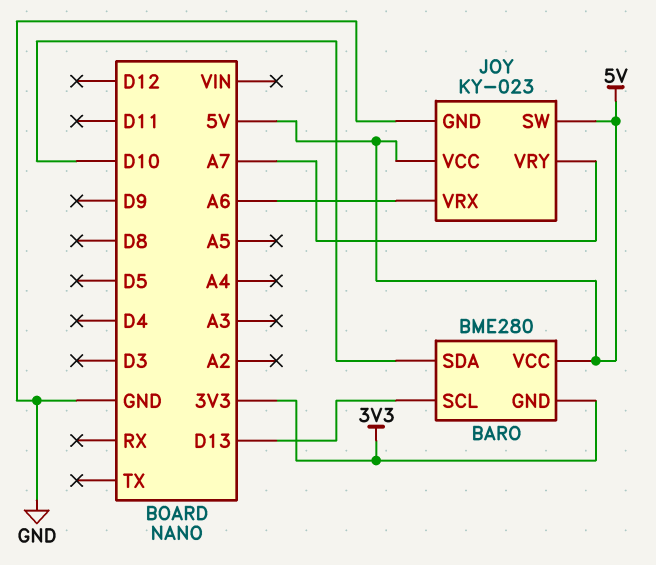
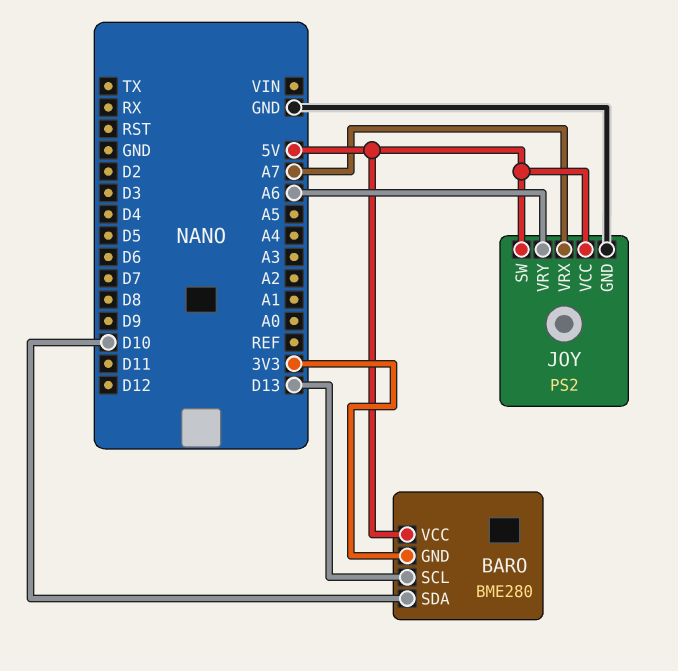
JOY: KY-023 -> PS2
JOY pin VRX: A6 -> A7
JOY pin VRY: A7 -> A6

